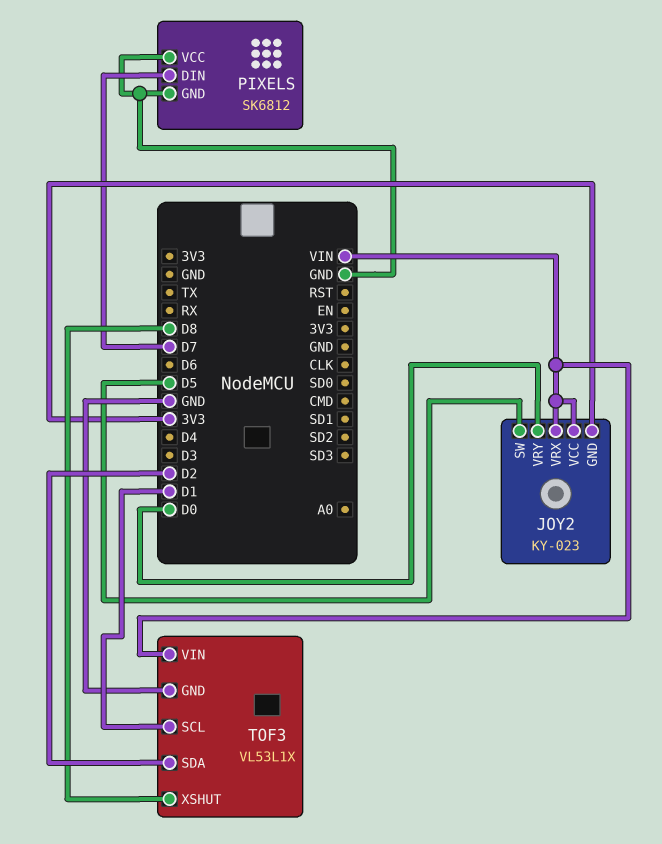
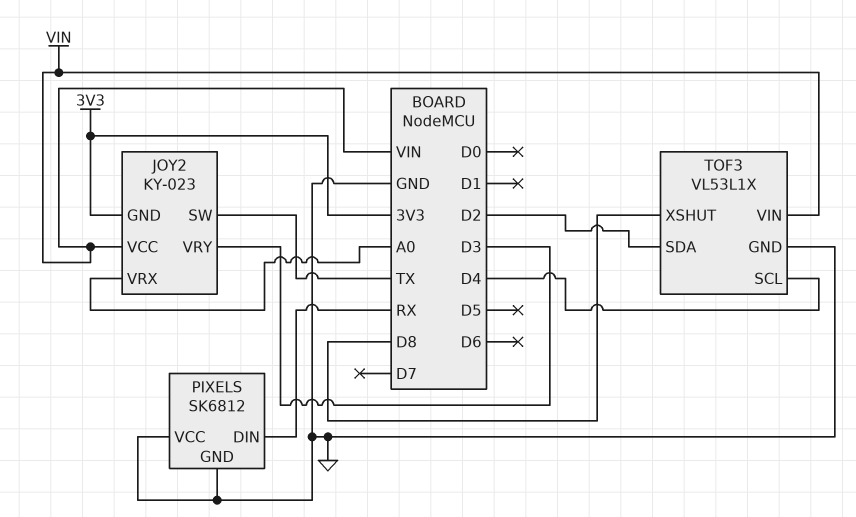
JOY2 pin SW: D5 -> TX
JOY2 pin VRX: VIN -> A0
JOY2 pin VRY: D0 -> D3
PIXELS pin DIN: D7 -> RX
TOF3 pin SCL: D1 -> D4

